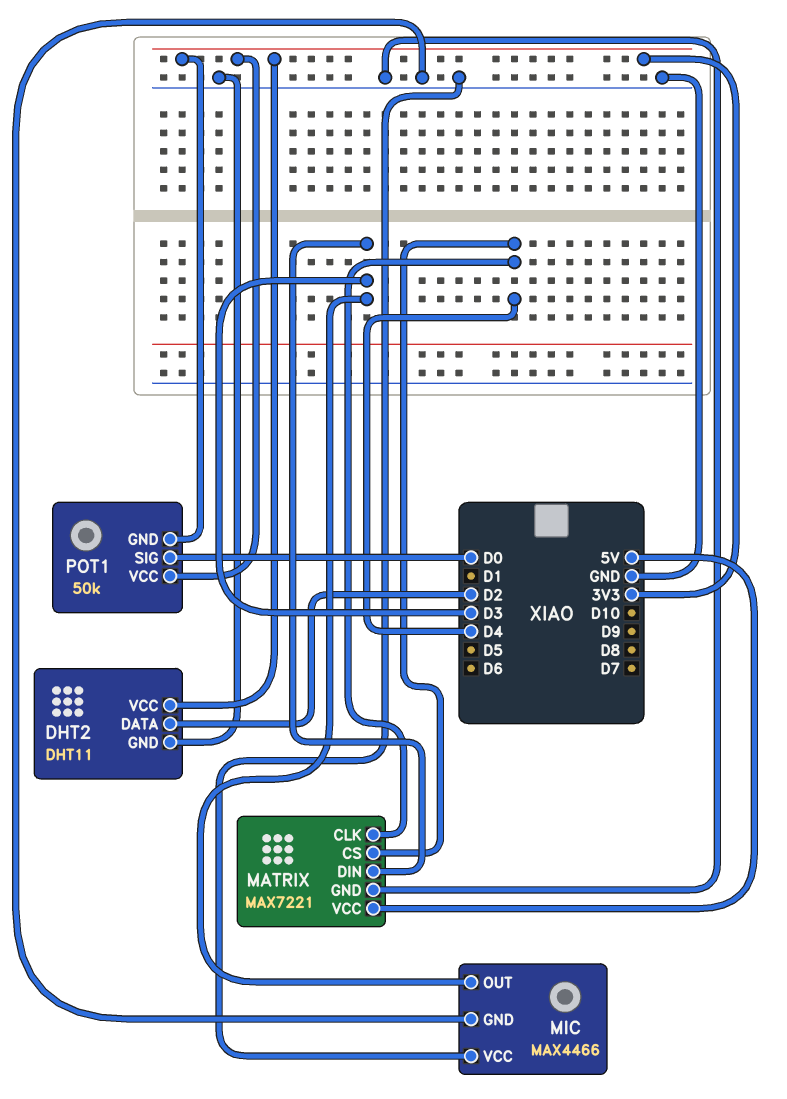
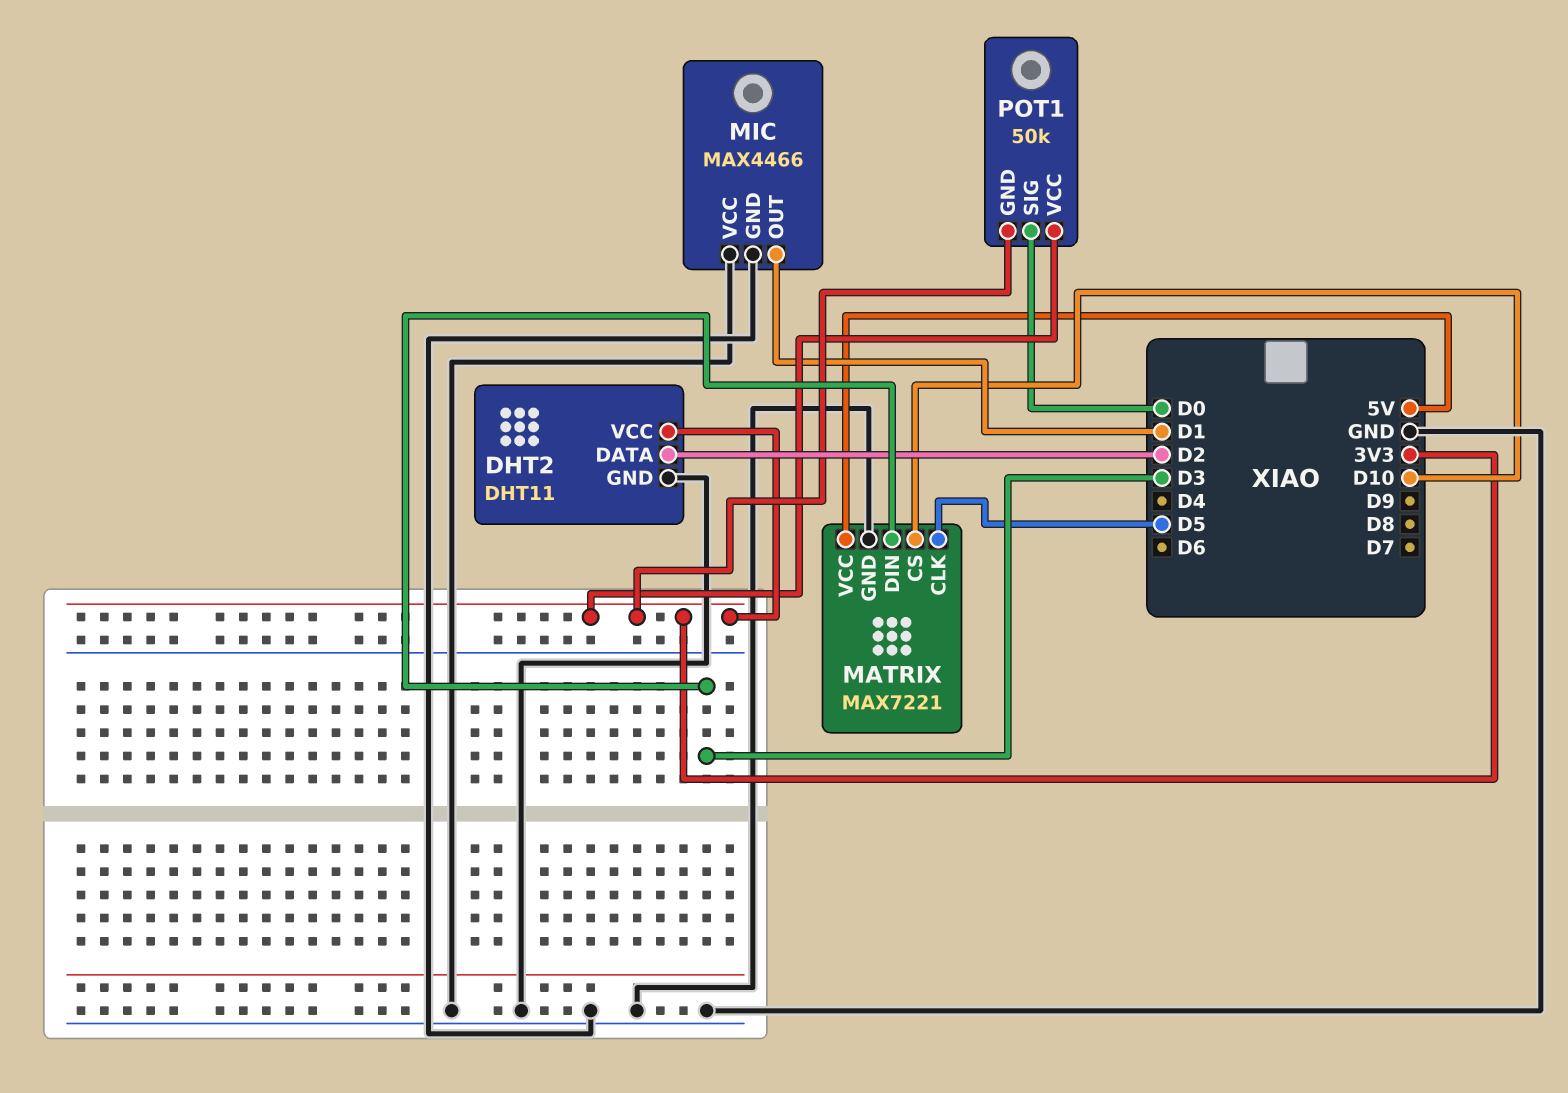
MATRIX pin CLK: D4 -> D5
MATRIX pin CS: D4 -> D10
MIC pin OUT: D3 -> D1

